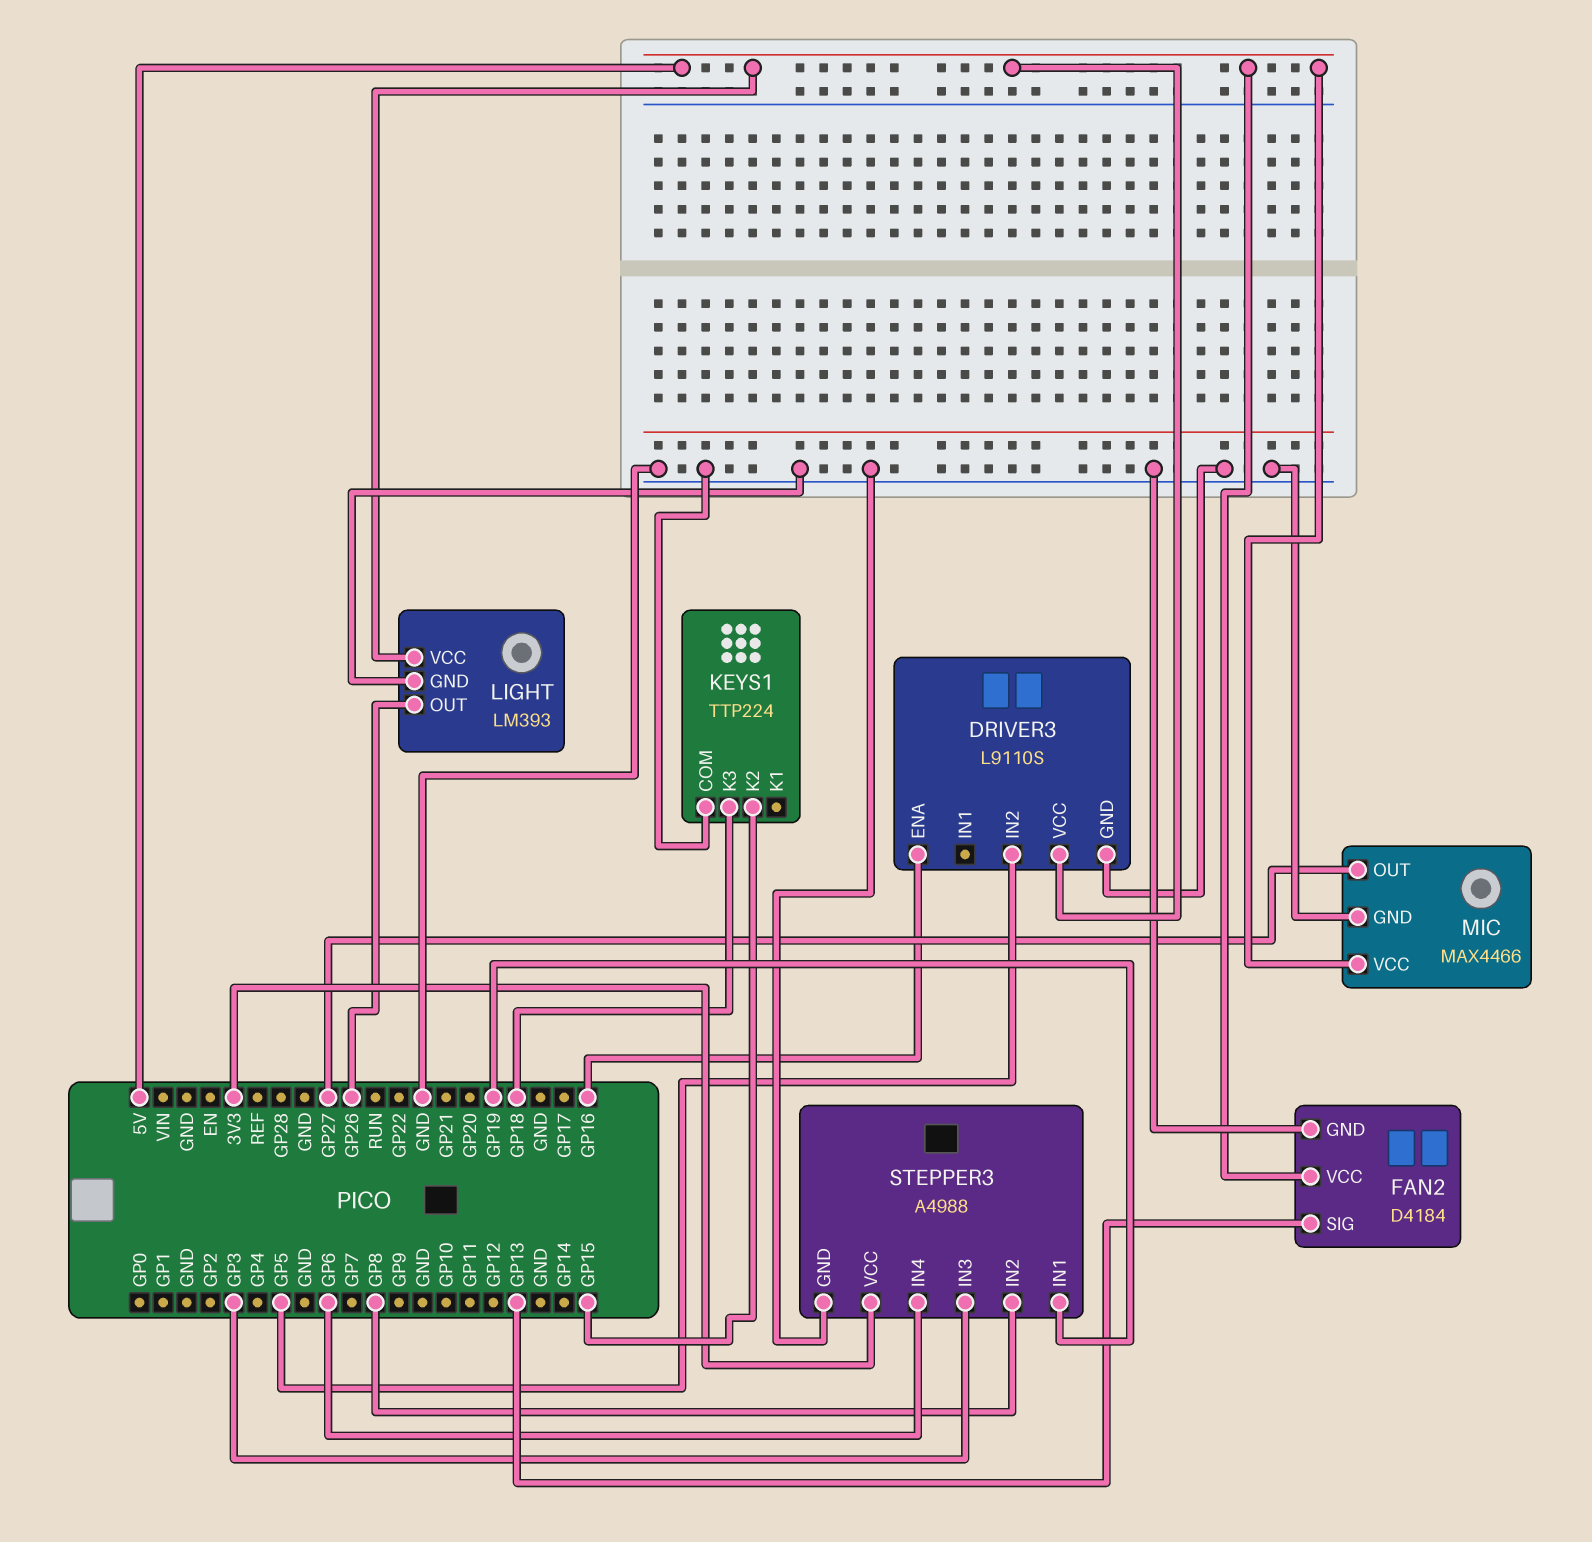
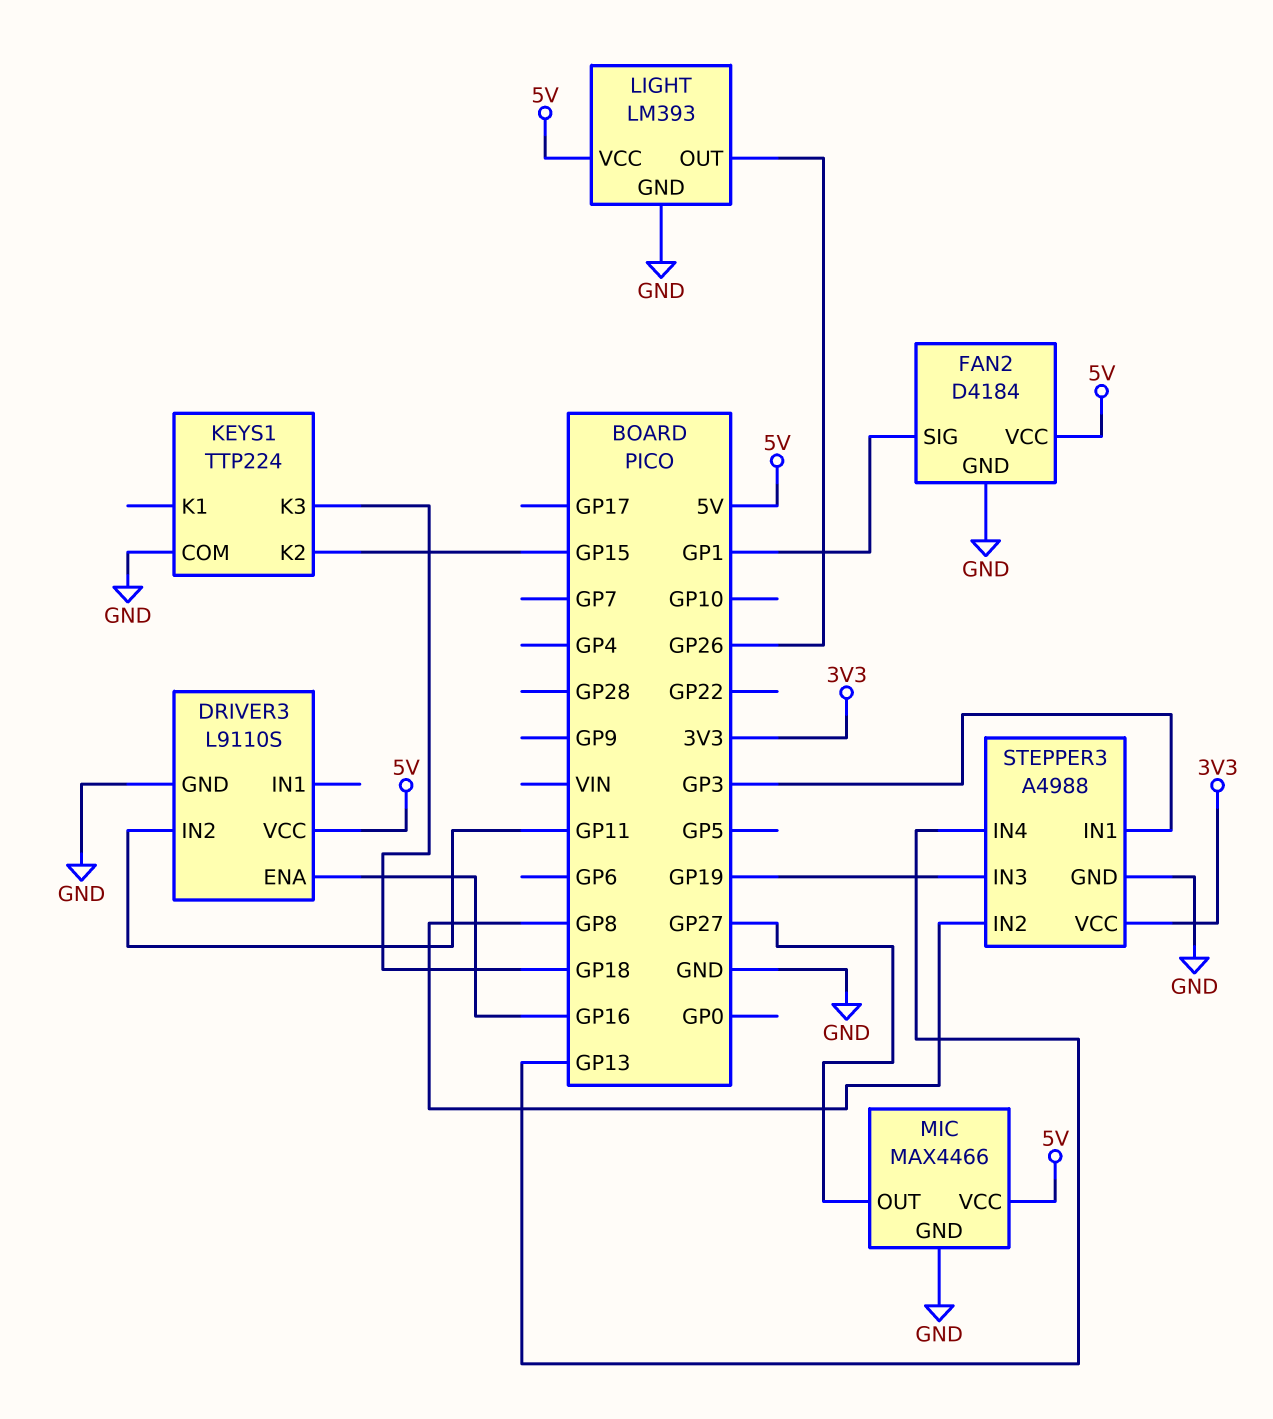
DRIVER3 pin IN2: GP5 -> GP11
FAN2 pin SIG: GP13 -> GP1
STEPPER3 pin IN1: GP19 -> GP3
STEPPER3 pin IN3: GP3 -> GP19
STEPPER3 pin IN4: GP6 -> GP13

